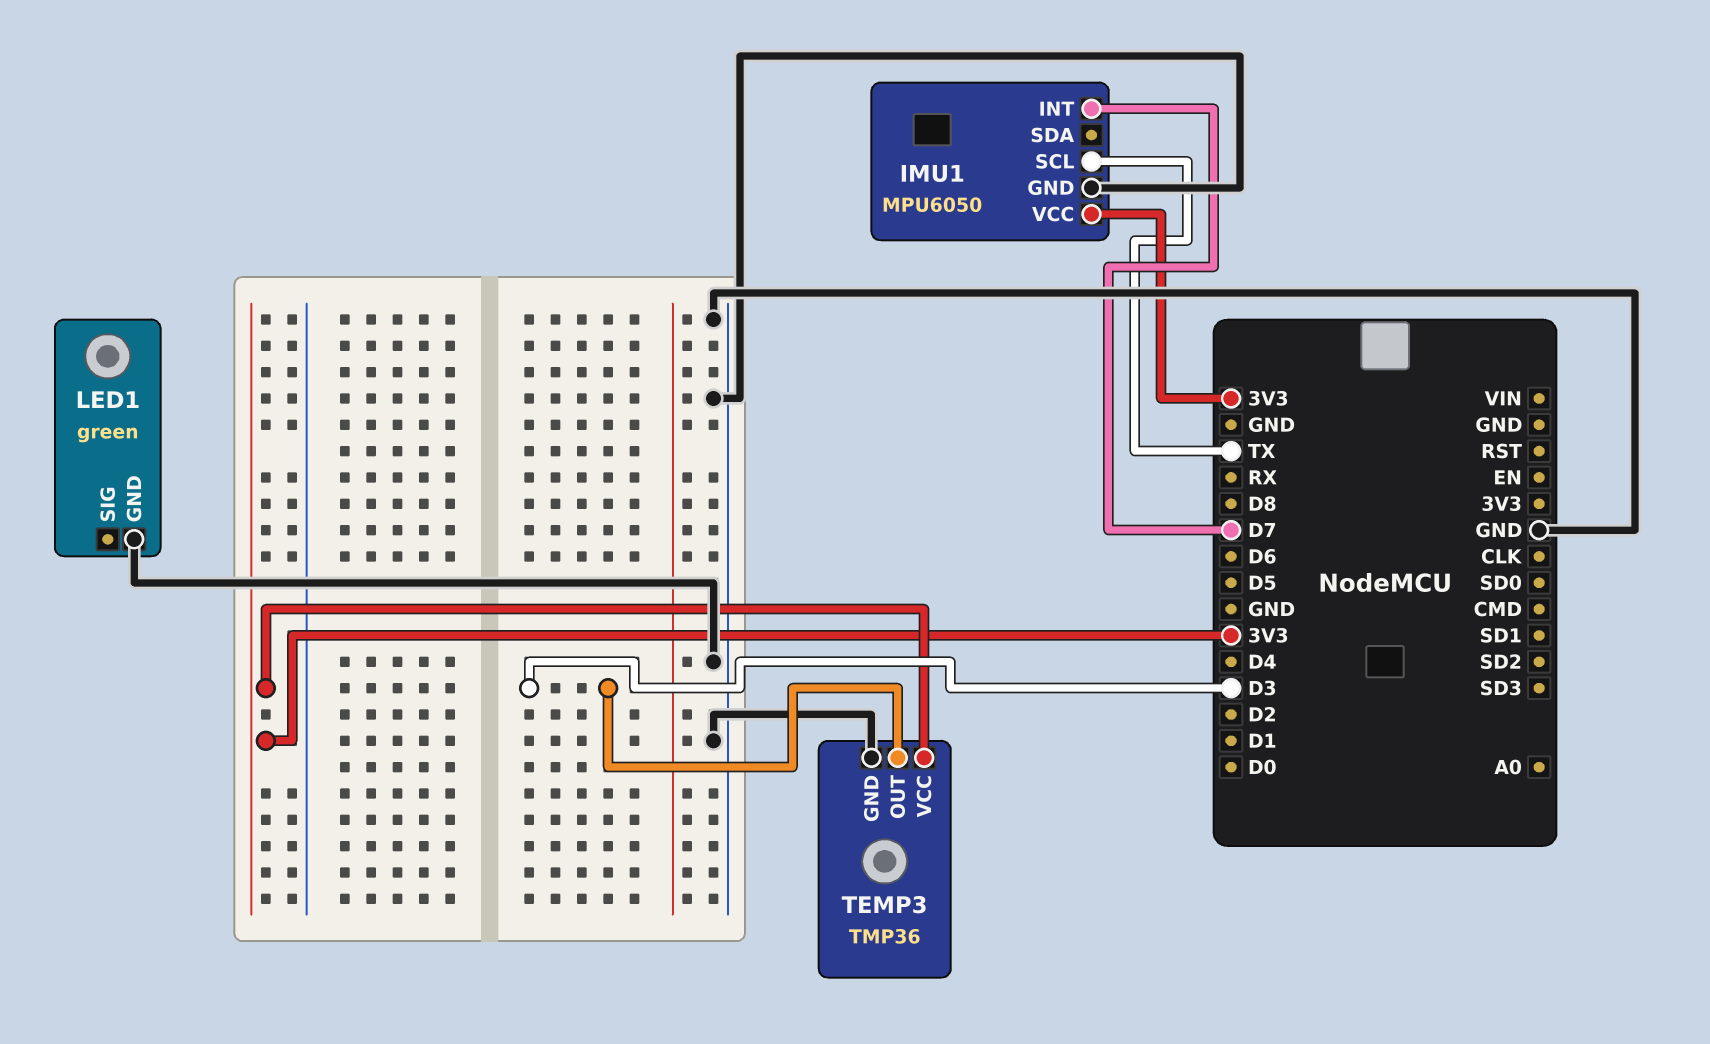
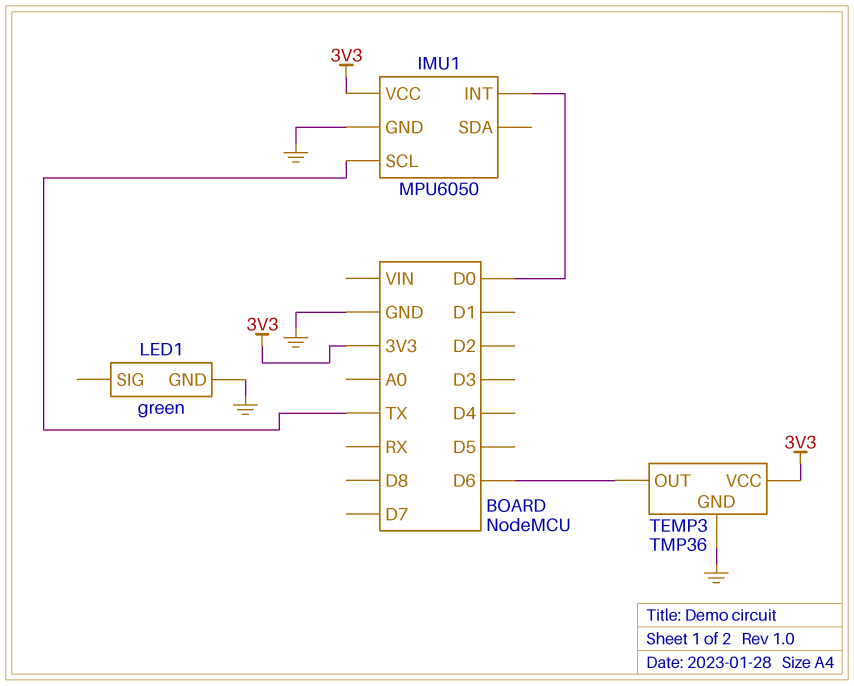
IMU1 pin INT: D7 -> D0
TEMP3 pin OUT: D3 -> D6

